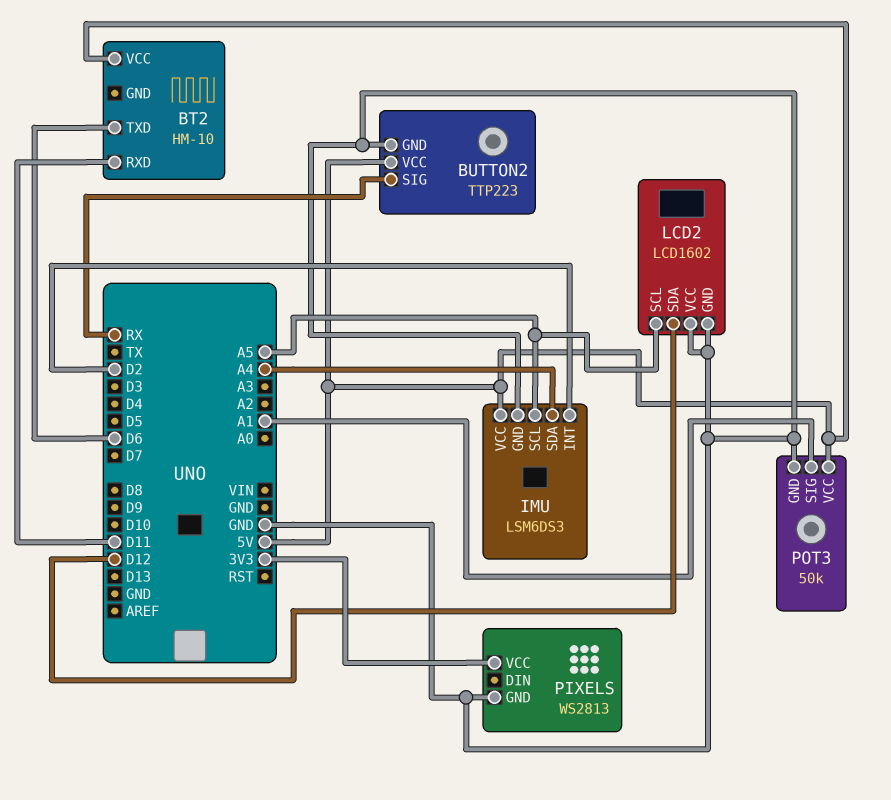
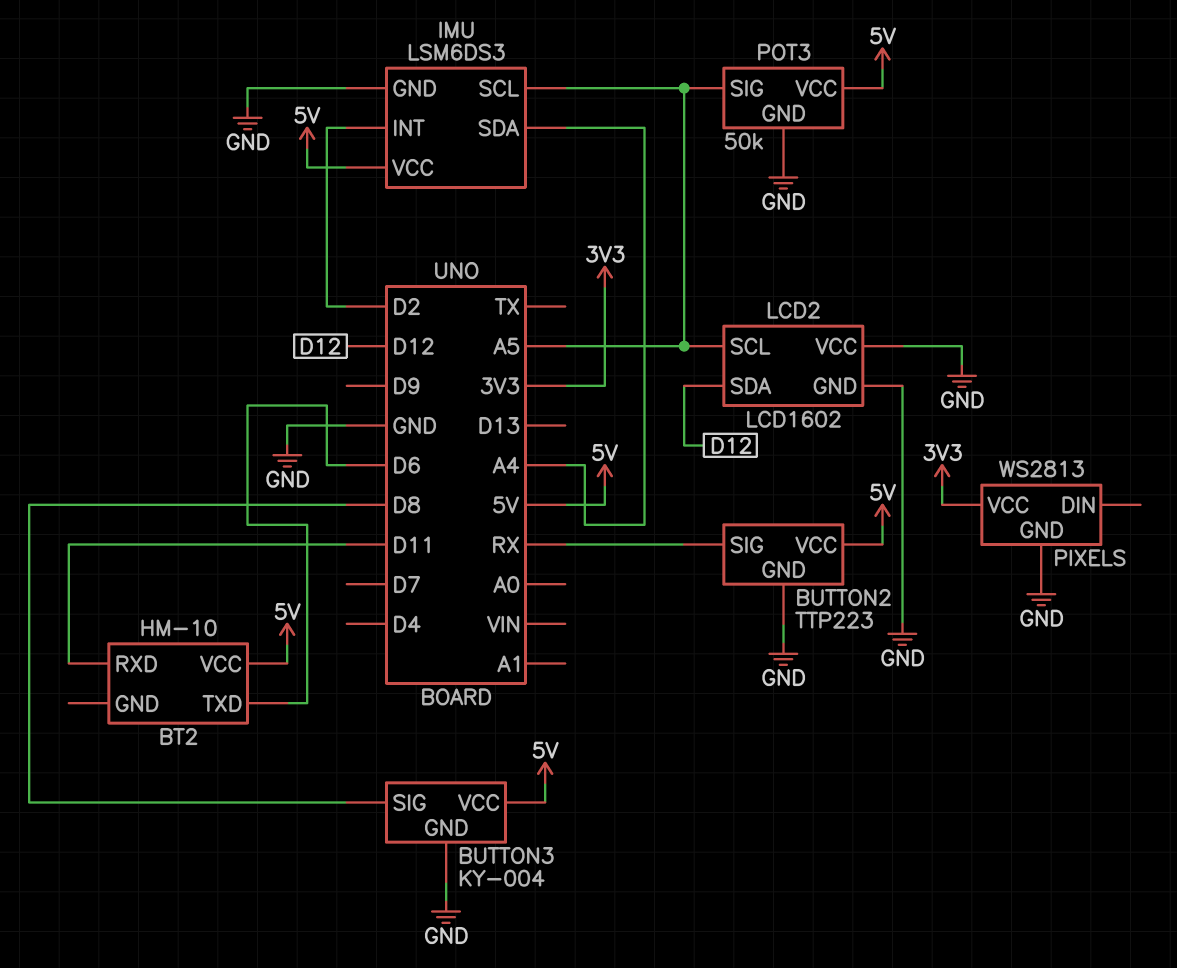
BUTTON3: none -> KY-004
BUTTON3 pin GND: none -> GND
BUTTON3 pin SIG: none -> D8
BUTTON3 pin VCC: none -> 5V
POT3 pin SIG: A1 -> A5

